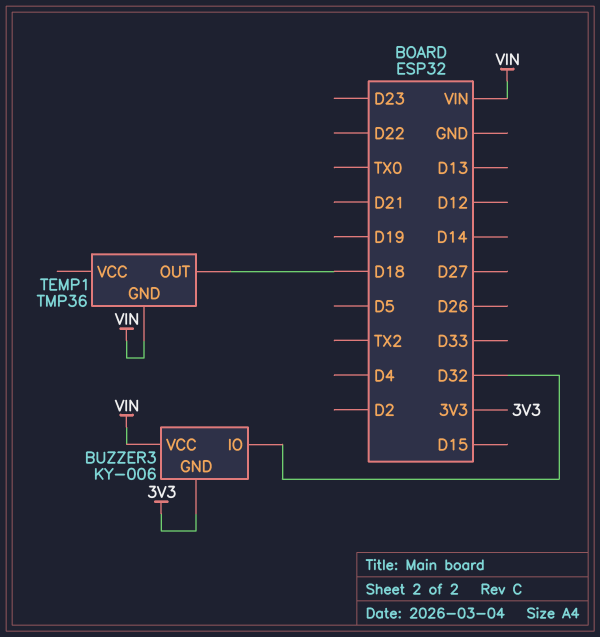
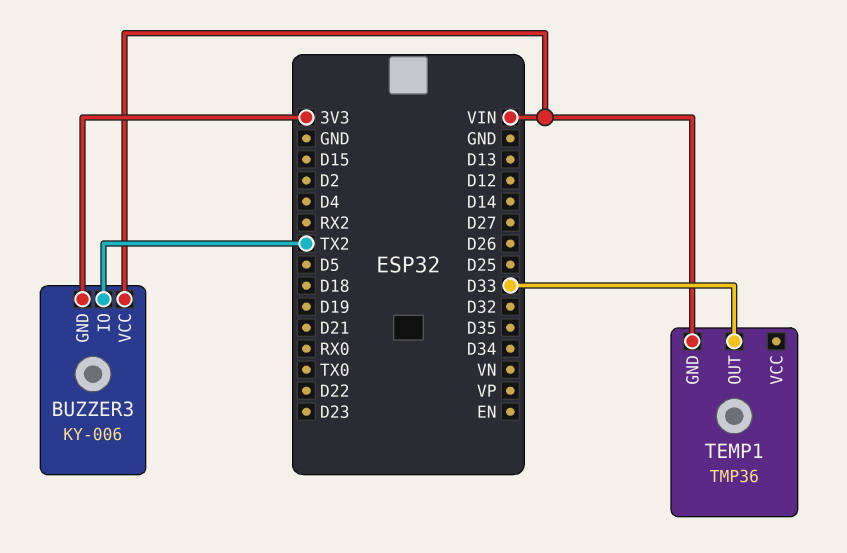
BUZZER3 pin IO: D32 -> TX2
TEMP1 pin OUT: D18 -> D33

